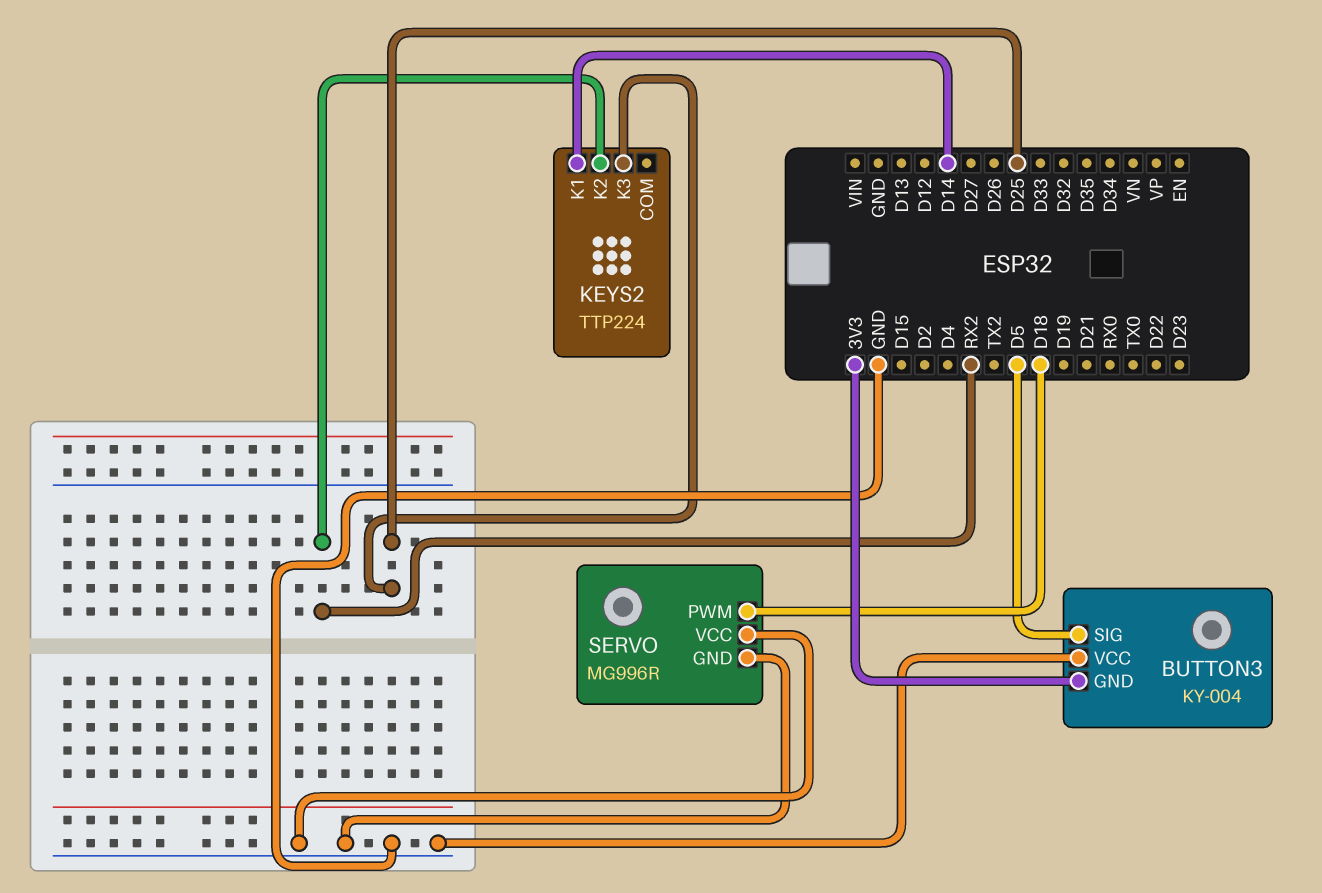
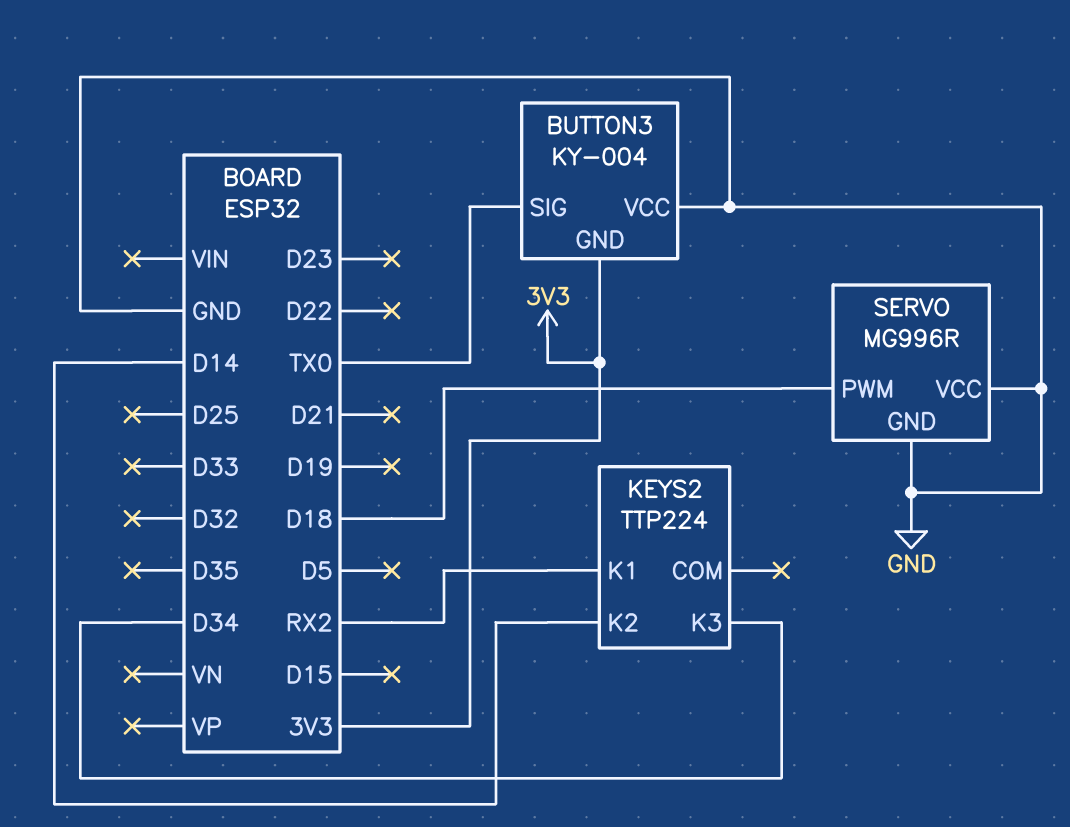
BUTTON3 pin SIG: D5 -> TX0
KEYS2 pin K1: D14 -> RX2
KEYS2 pin K2: RX2 -> D14
KEYS2 pin K3: D25 -> D34

